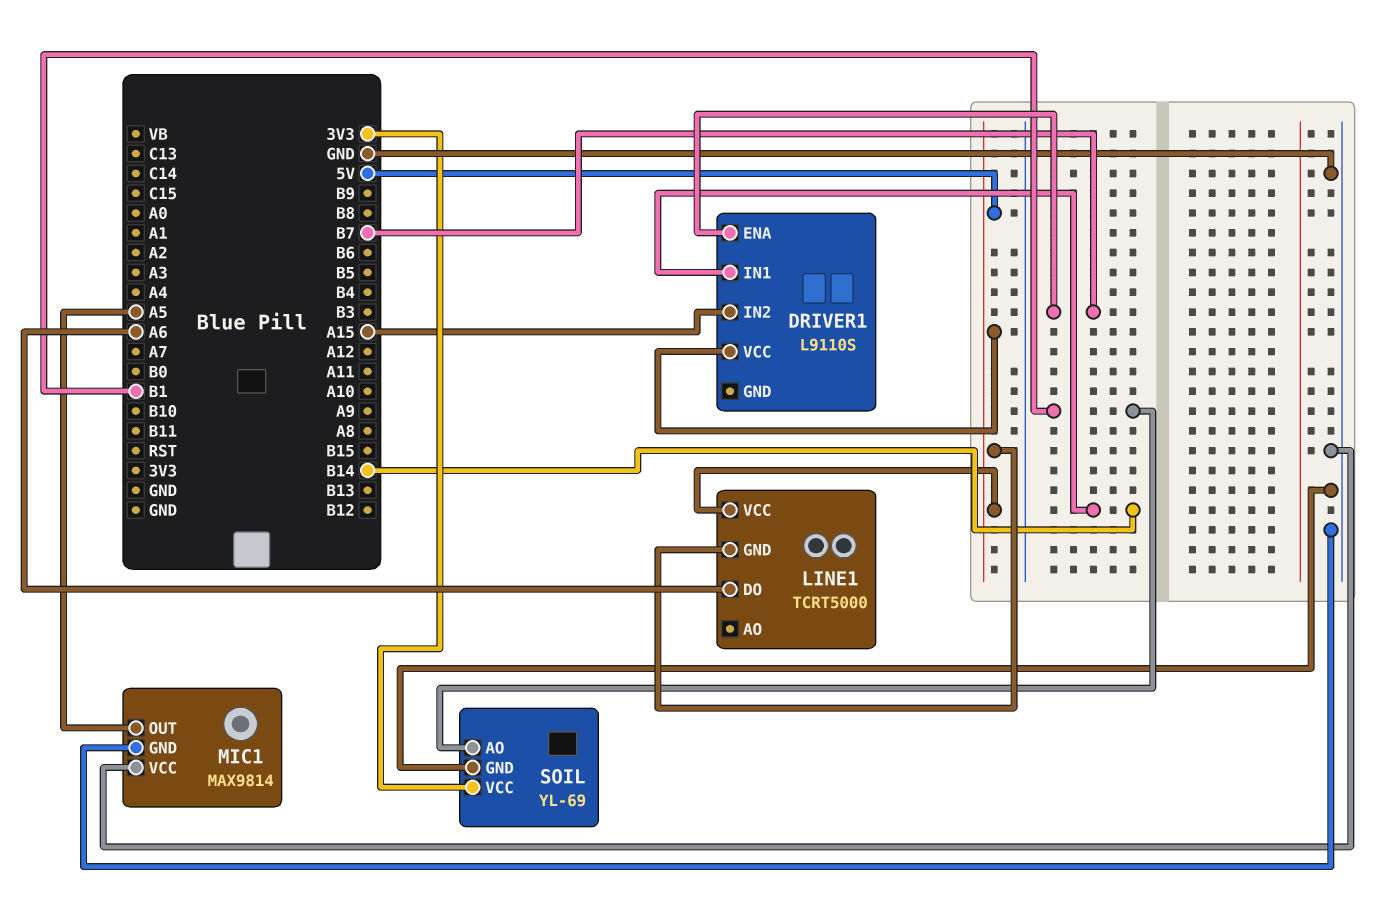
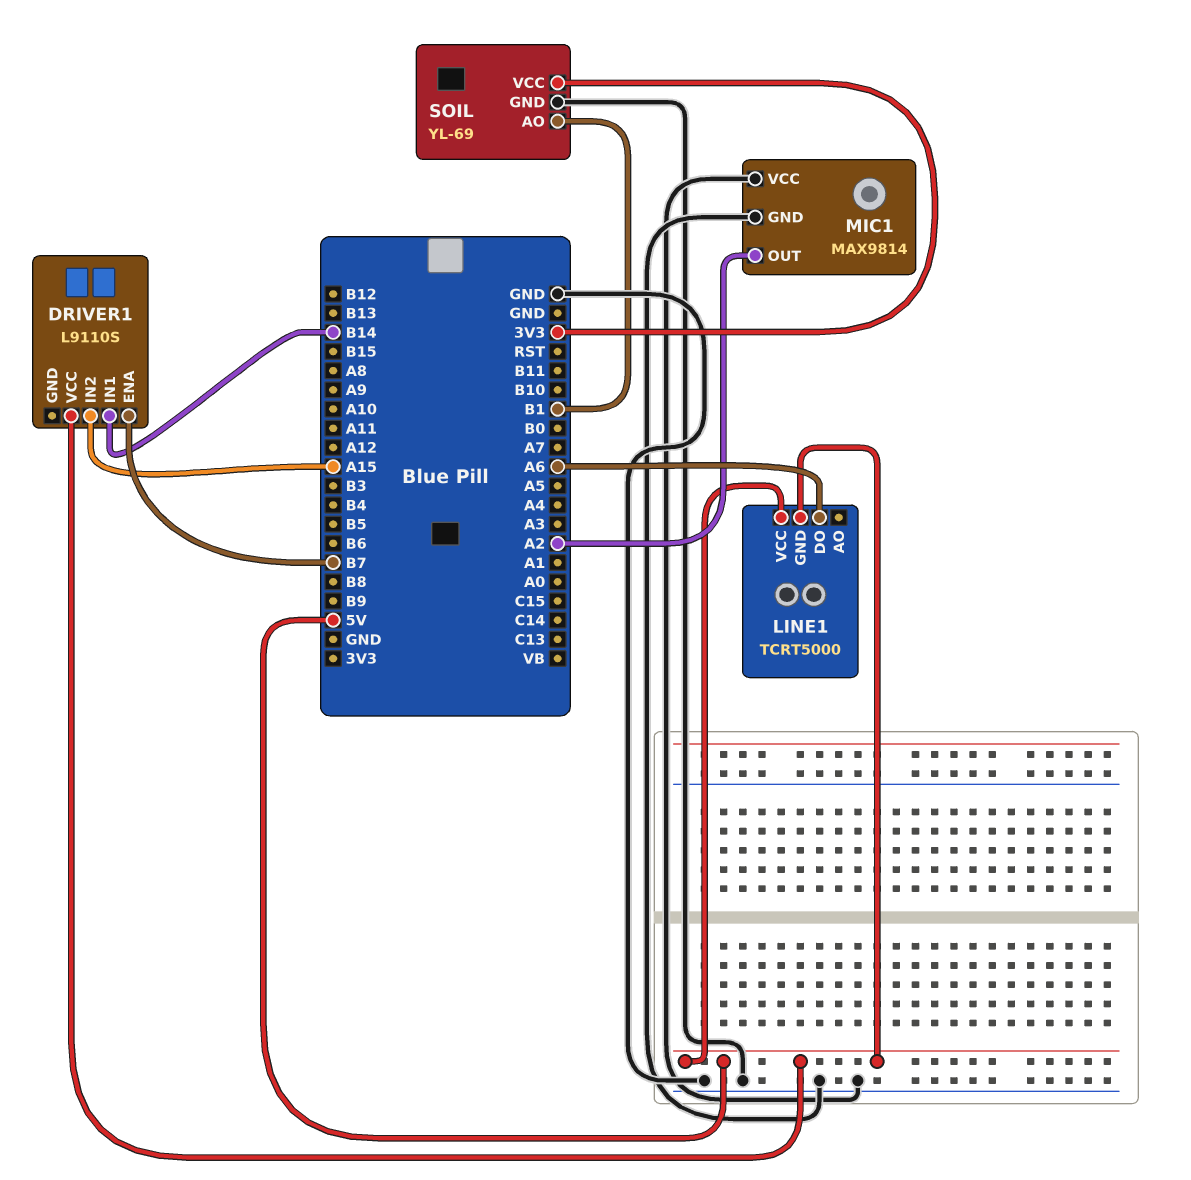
MIC1 pin OUT: A5 -> A2

